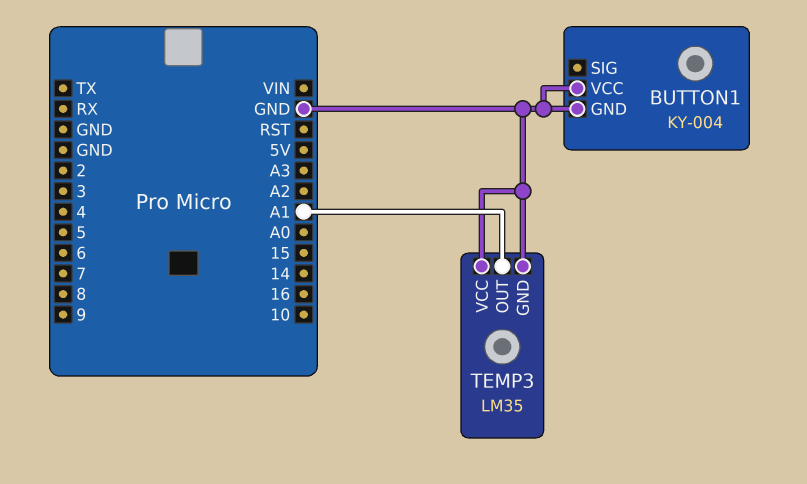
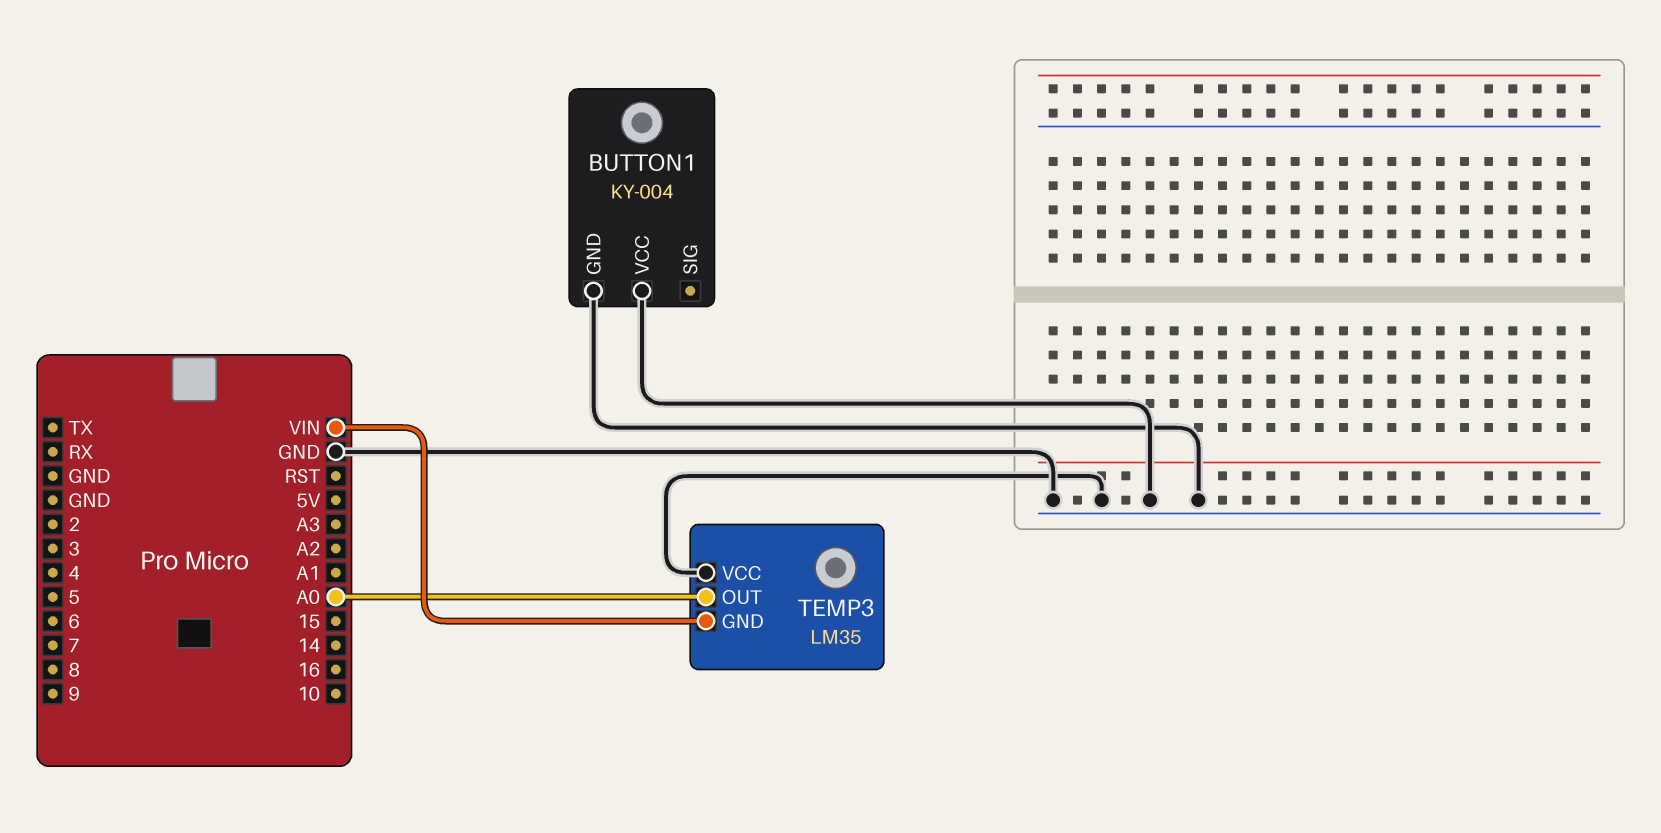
TEMP3 pin GND: GND -> VIN
TEMP3 pin OUT: A1 -> A0

